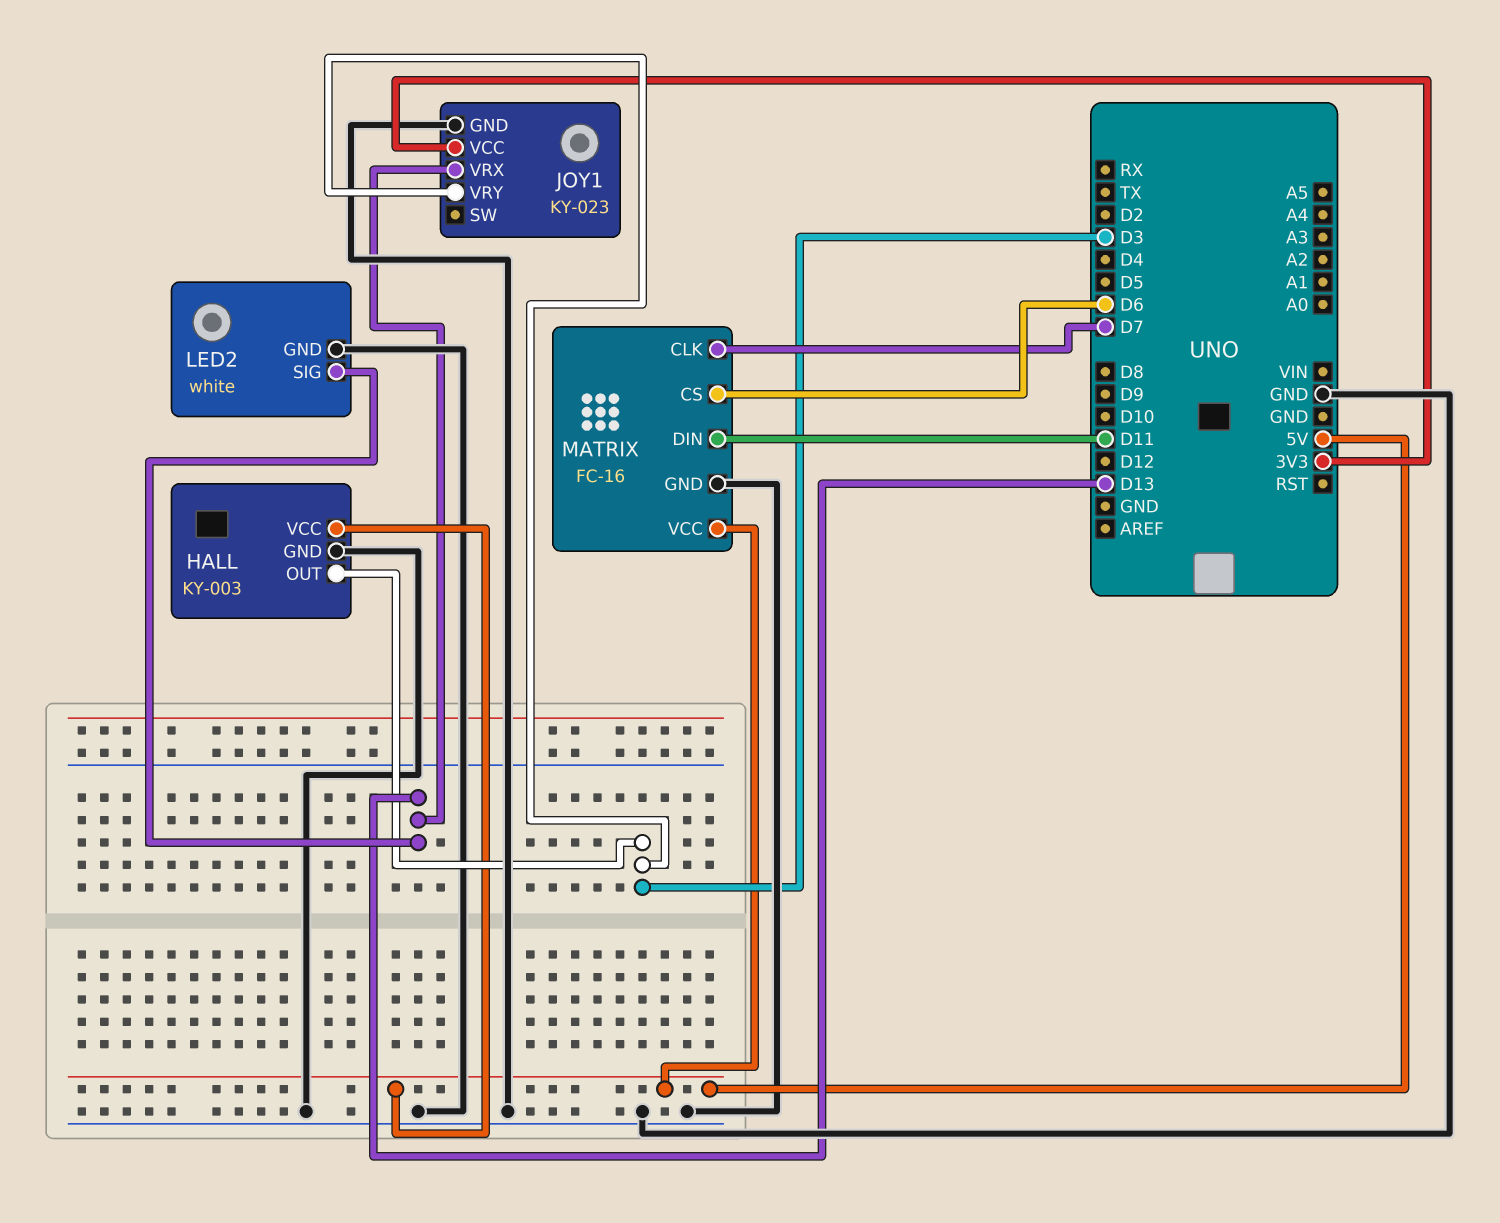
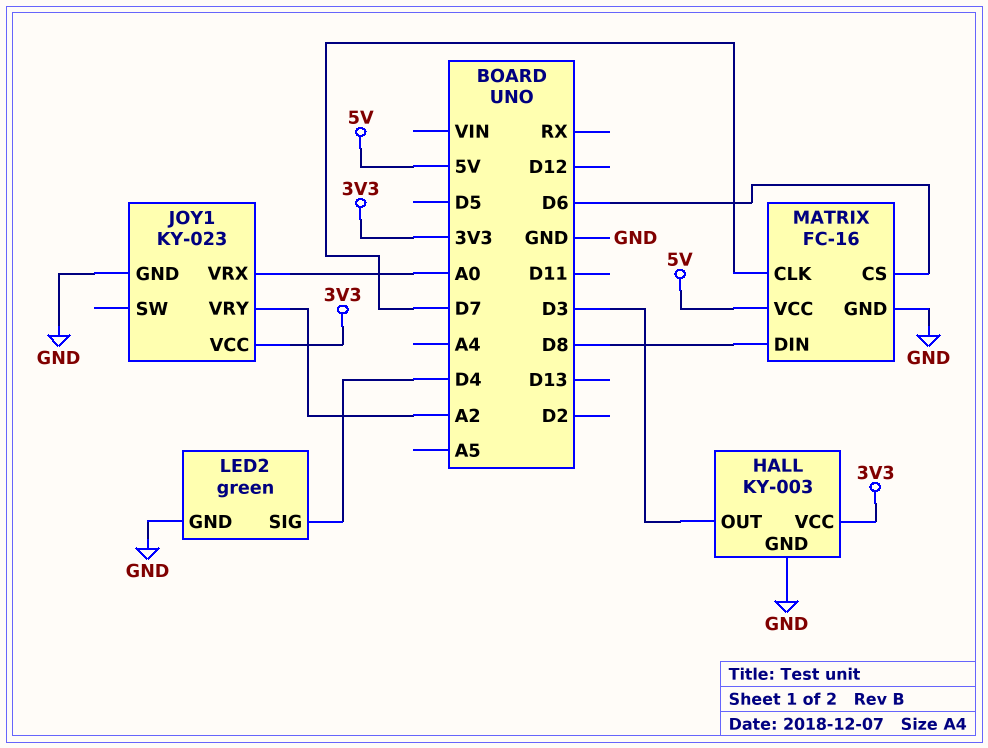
HALL pin VCC: 5V -> 3V3
JOY1 pin VRX: D13 -> A0
JOY1 pin VRY: D3 -> A2
LED2: white -> green
LED2 pin SIG: D13 -> D4
MATRIX pin DIN: D11 -> D8

